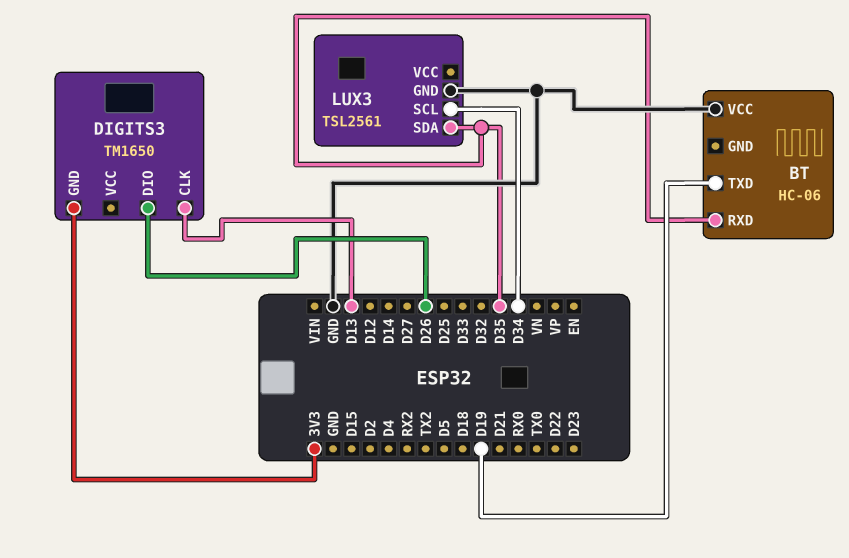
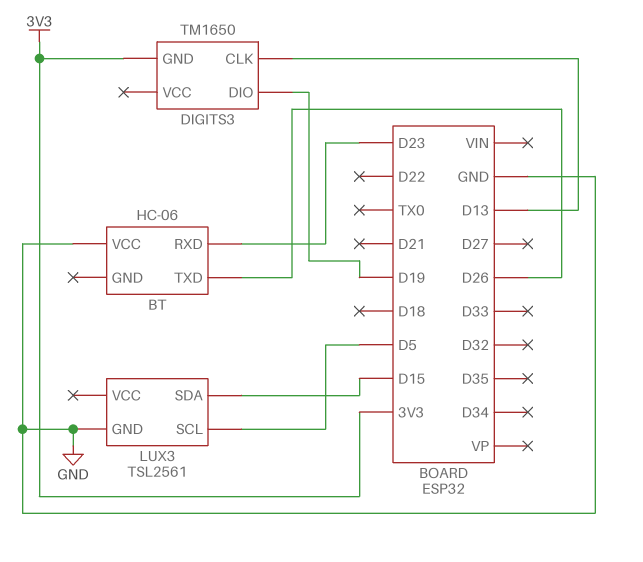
BT pin RXD: D35 -> D23
BT pin TXD: D19 -> D26
DIGITS3 pin DIO: D26 -> D19
LUX3 pin SCL: D34 -> D5
LUX3 pin SDA: D35 -> D15

